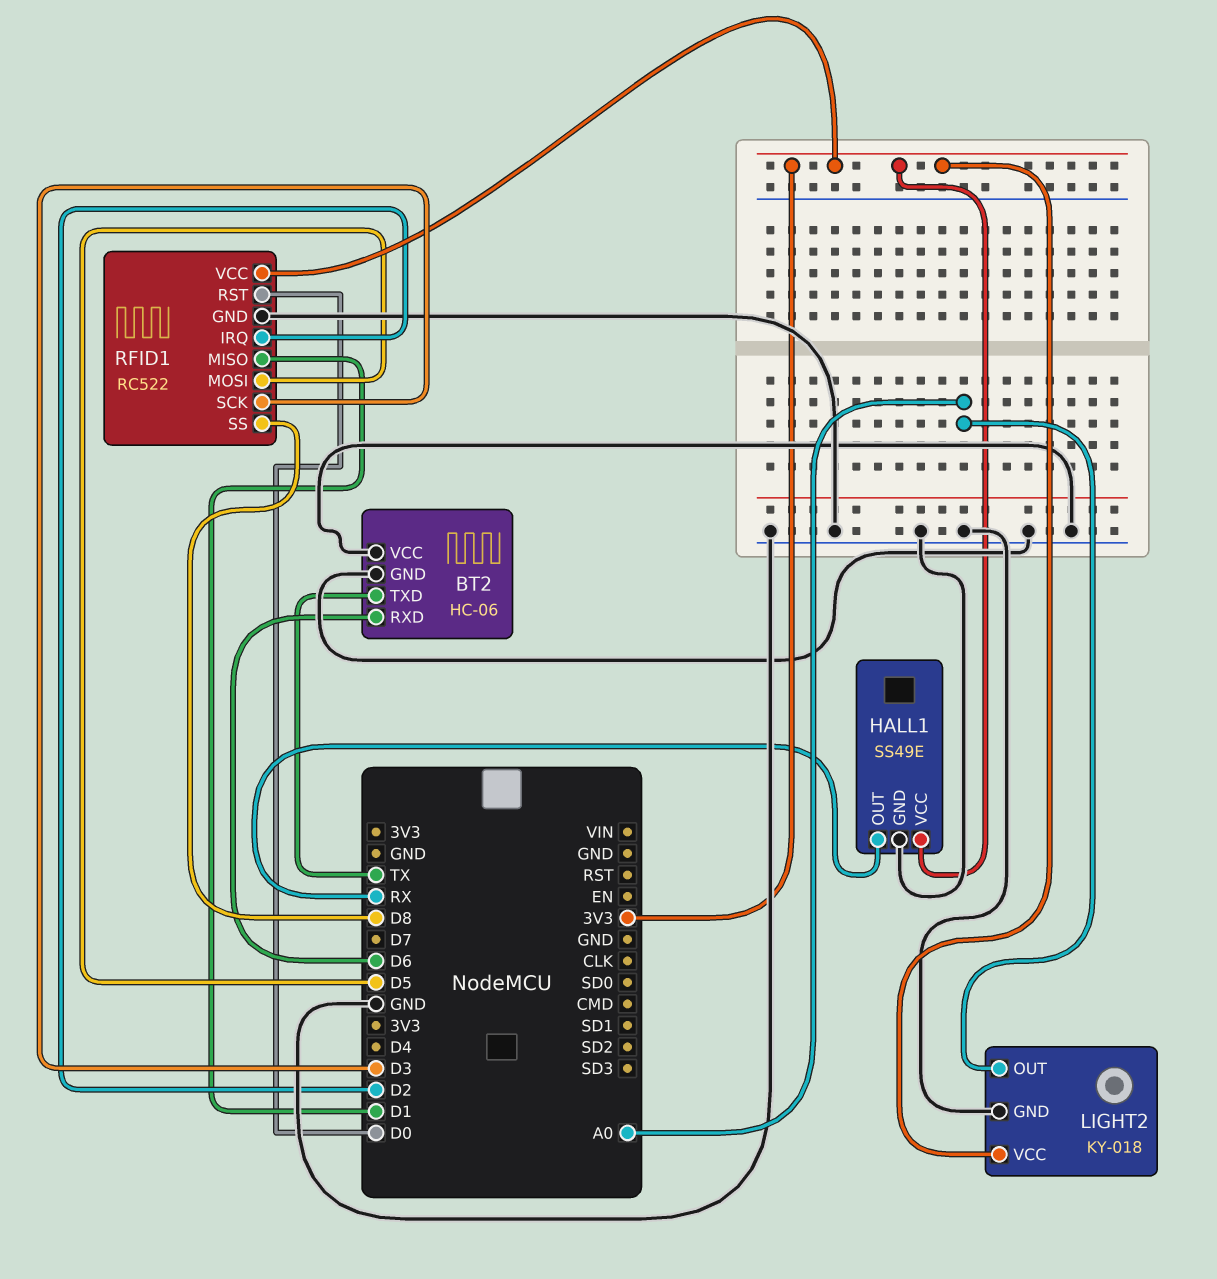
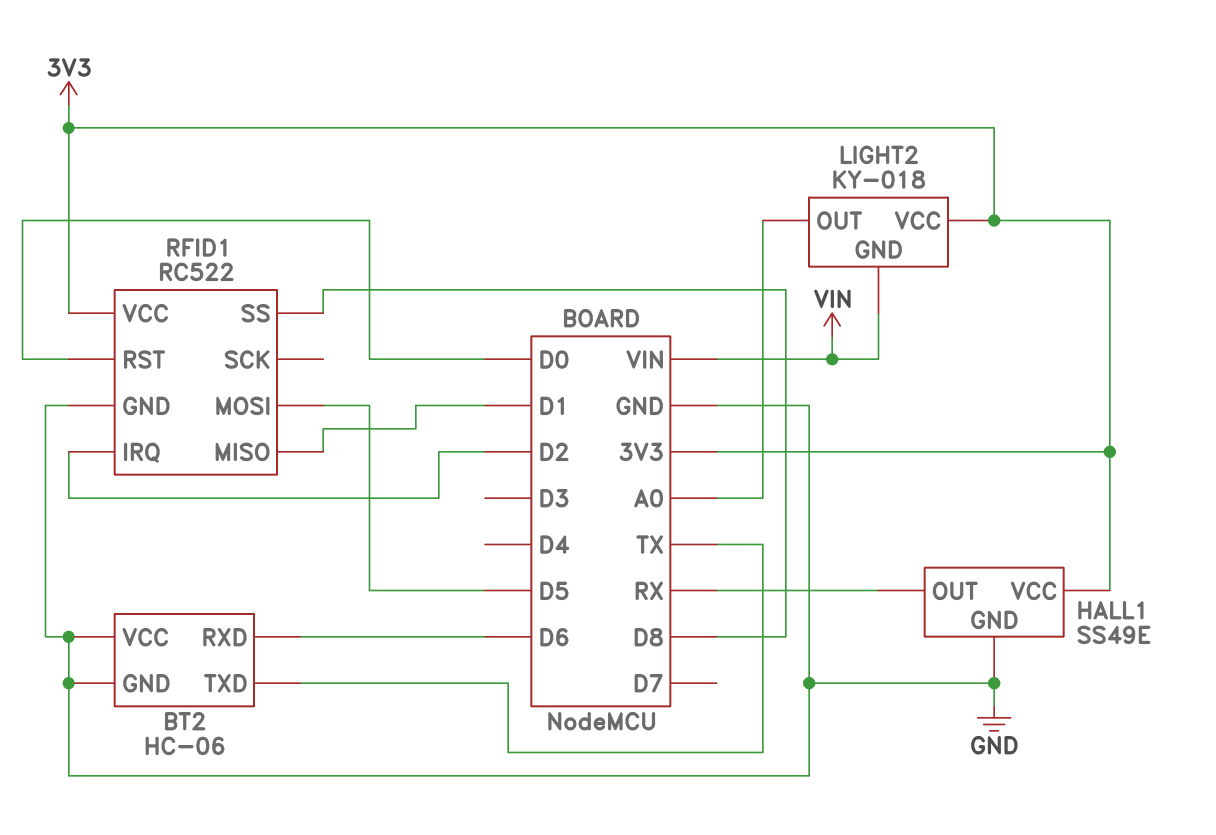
LIGHT2 pin GND: GND -> VIN
RFID1 pin SCK: D3 -> none

